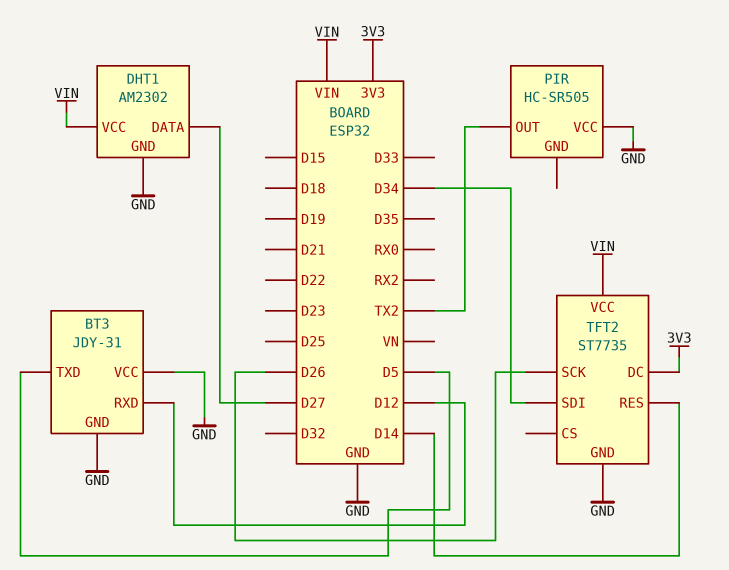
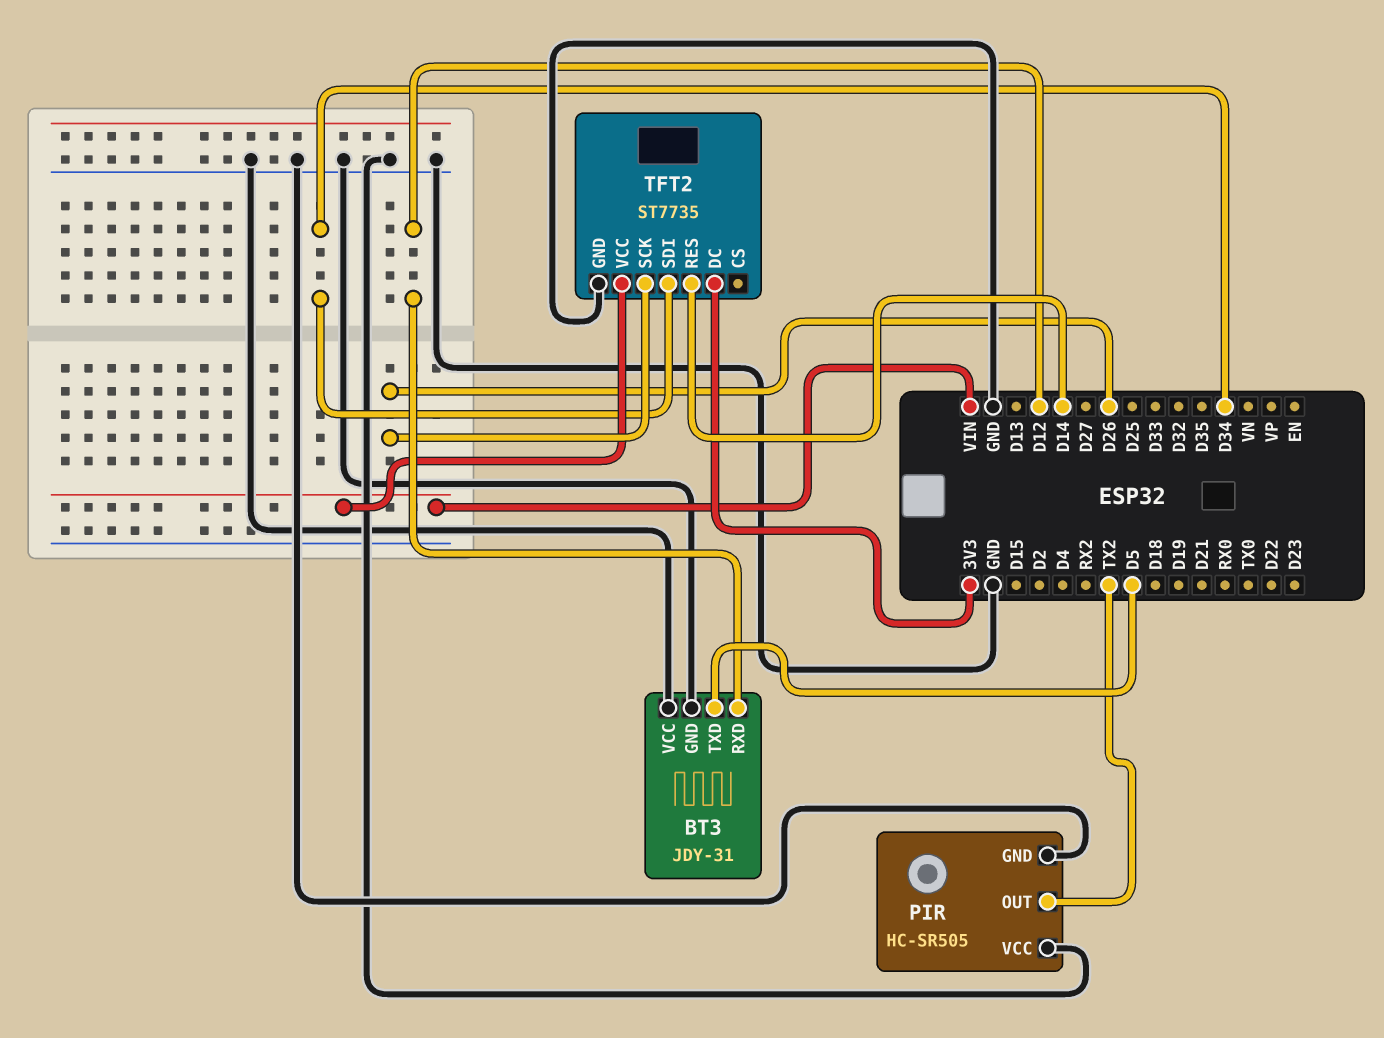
DHT1: AM2302 -> none
DHT1 pin DATA: D27 -> none
DHT1 pin GND: GND -> none
DHT1 pin VCC: VIN -> none
PIR pin GND: none -> GND

